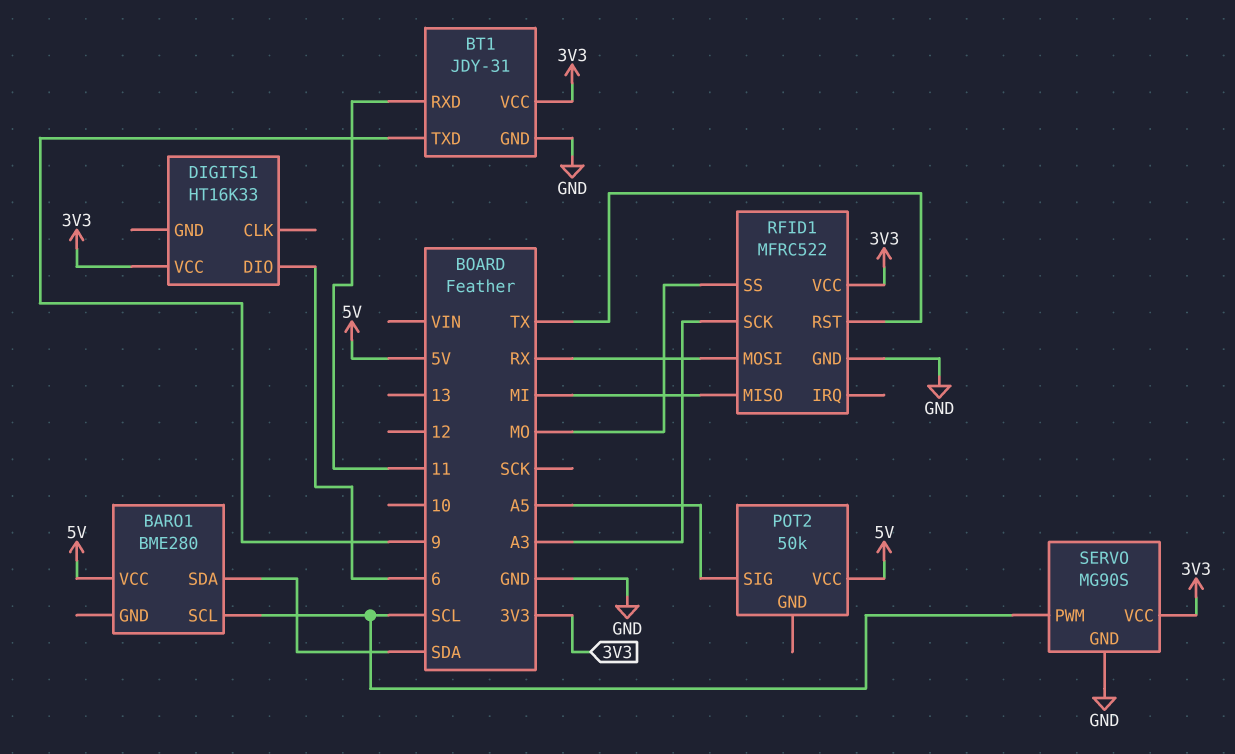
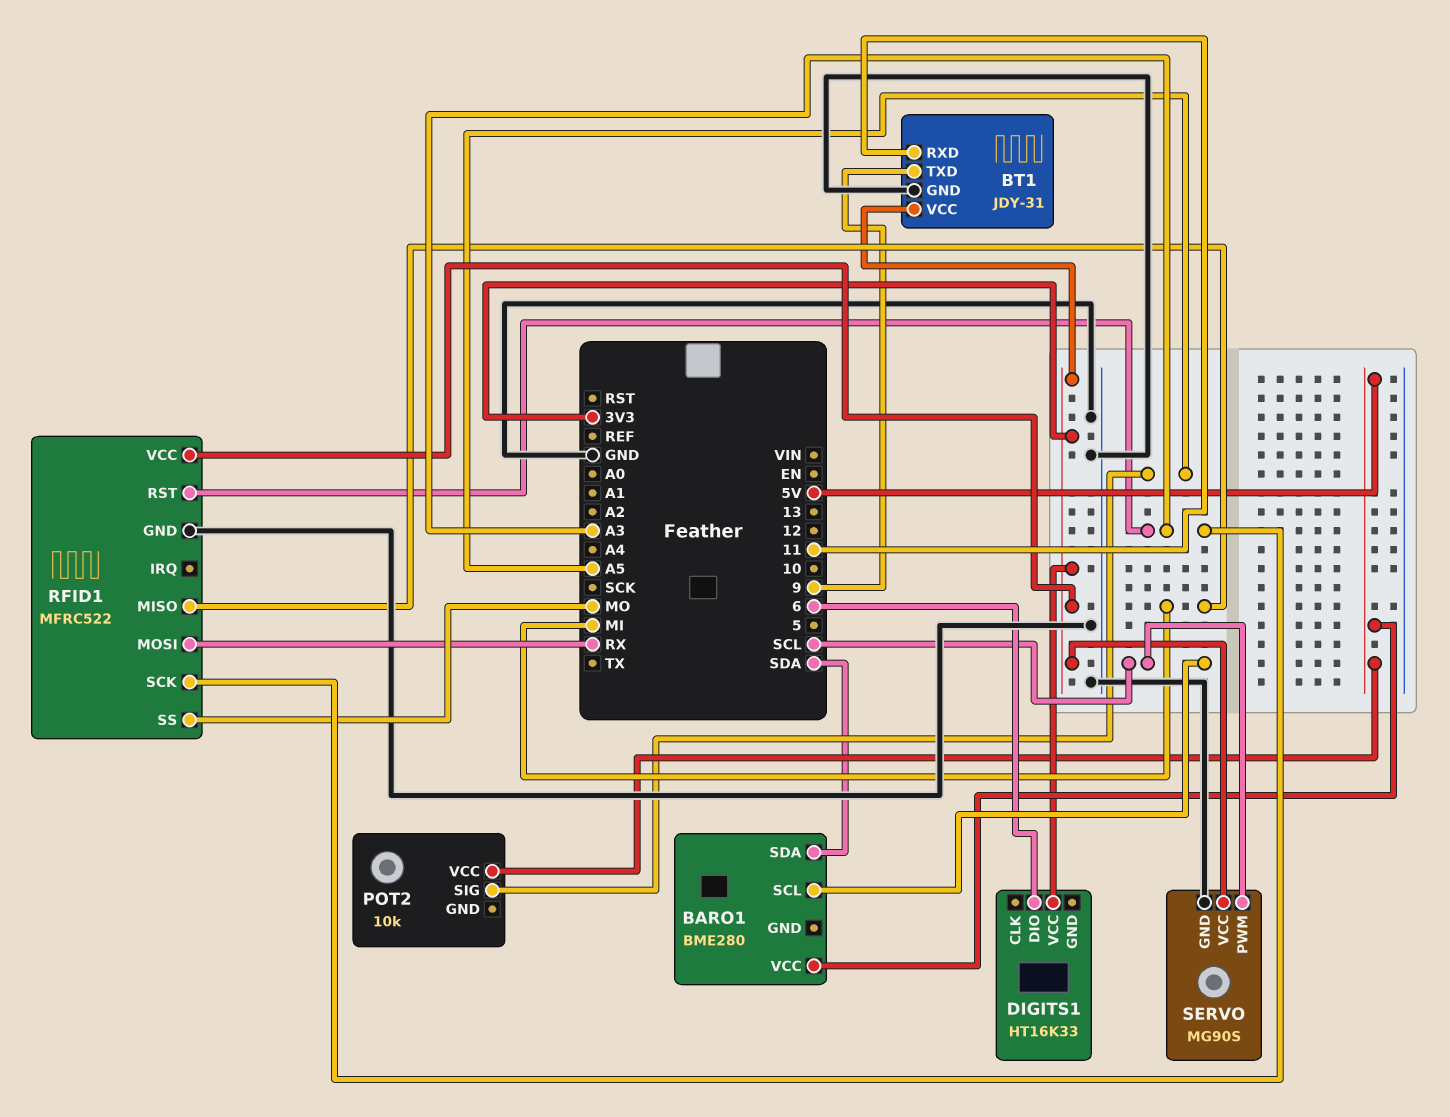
POT2: 50k -> 10k
RFID1 pin RST: TX -> A3

